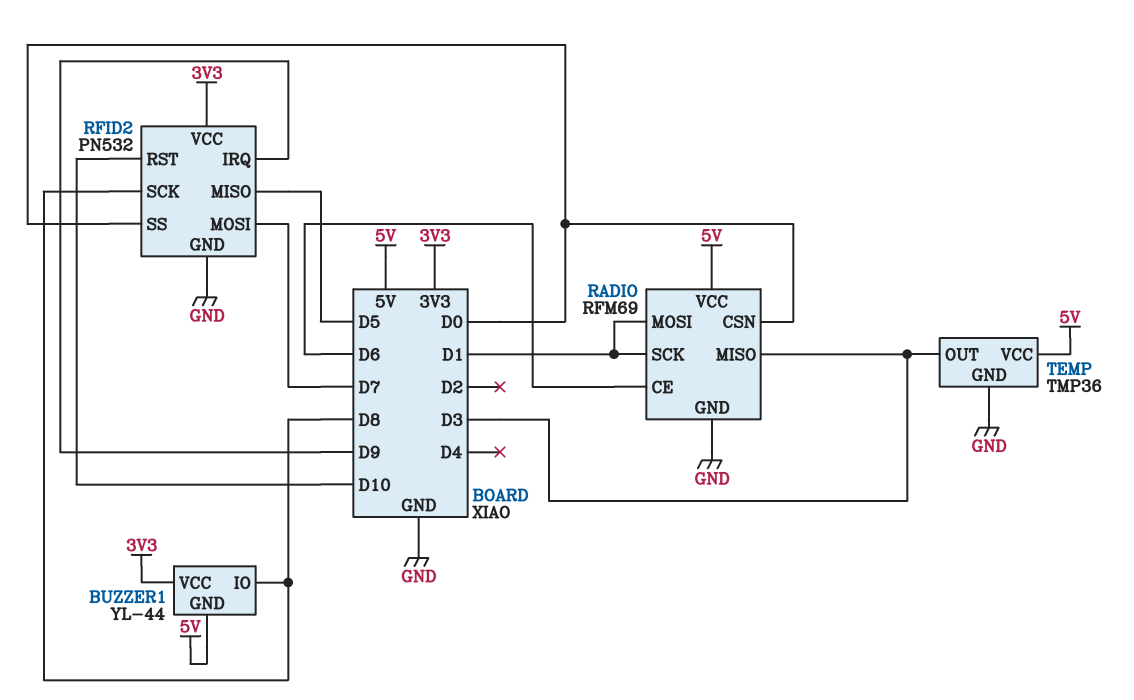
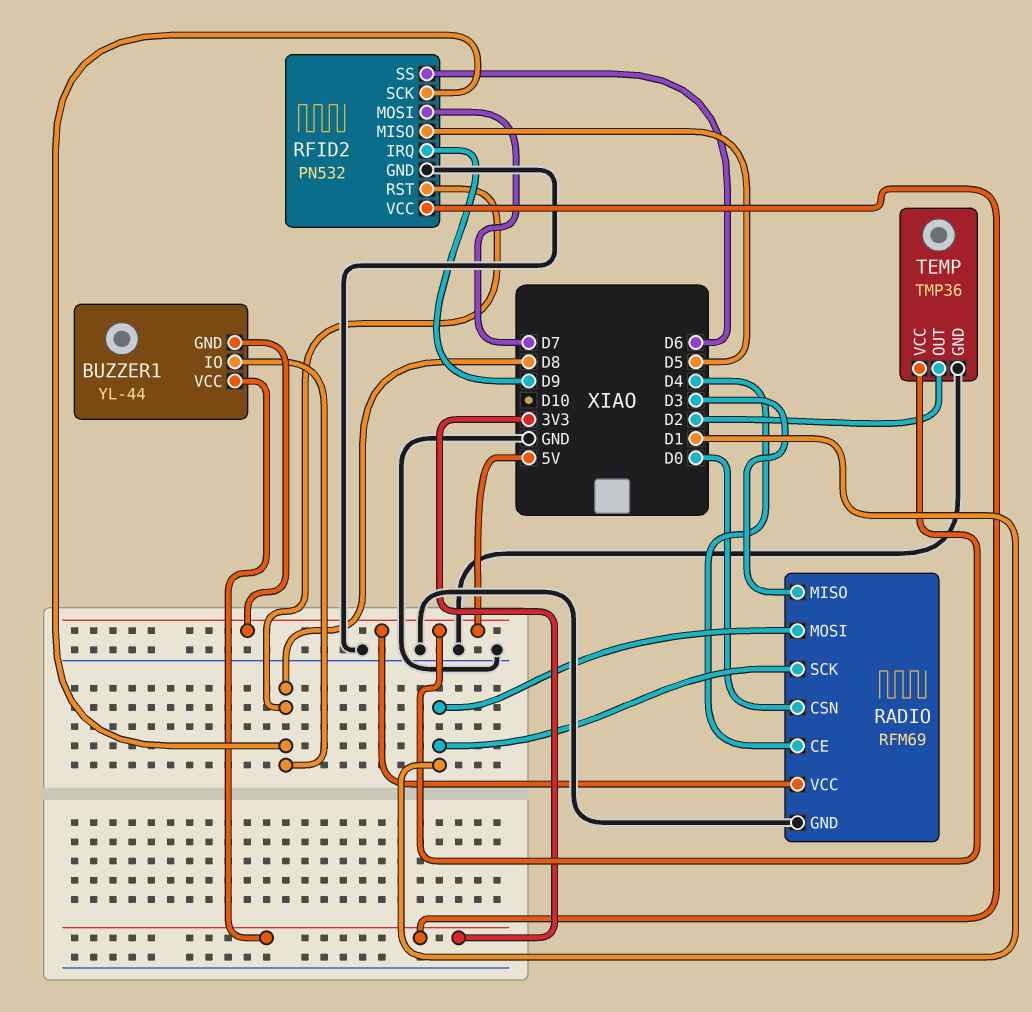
RADIO pin CE: D6 -> D4
RFID2 pin RST: D10 -> D8
RFID2 pin SS: D0 -> D6
TEMP pin OUT: D3 -> D2

